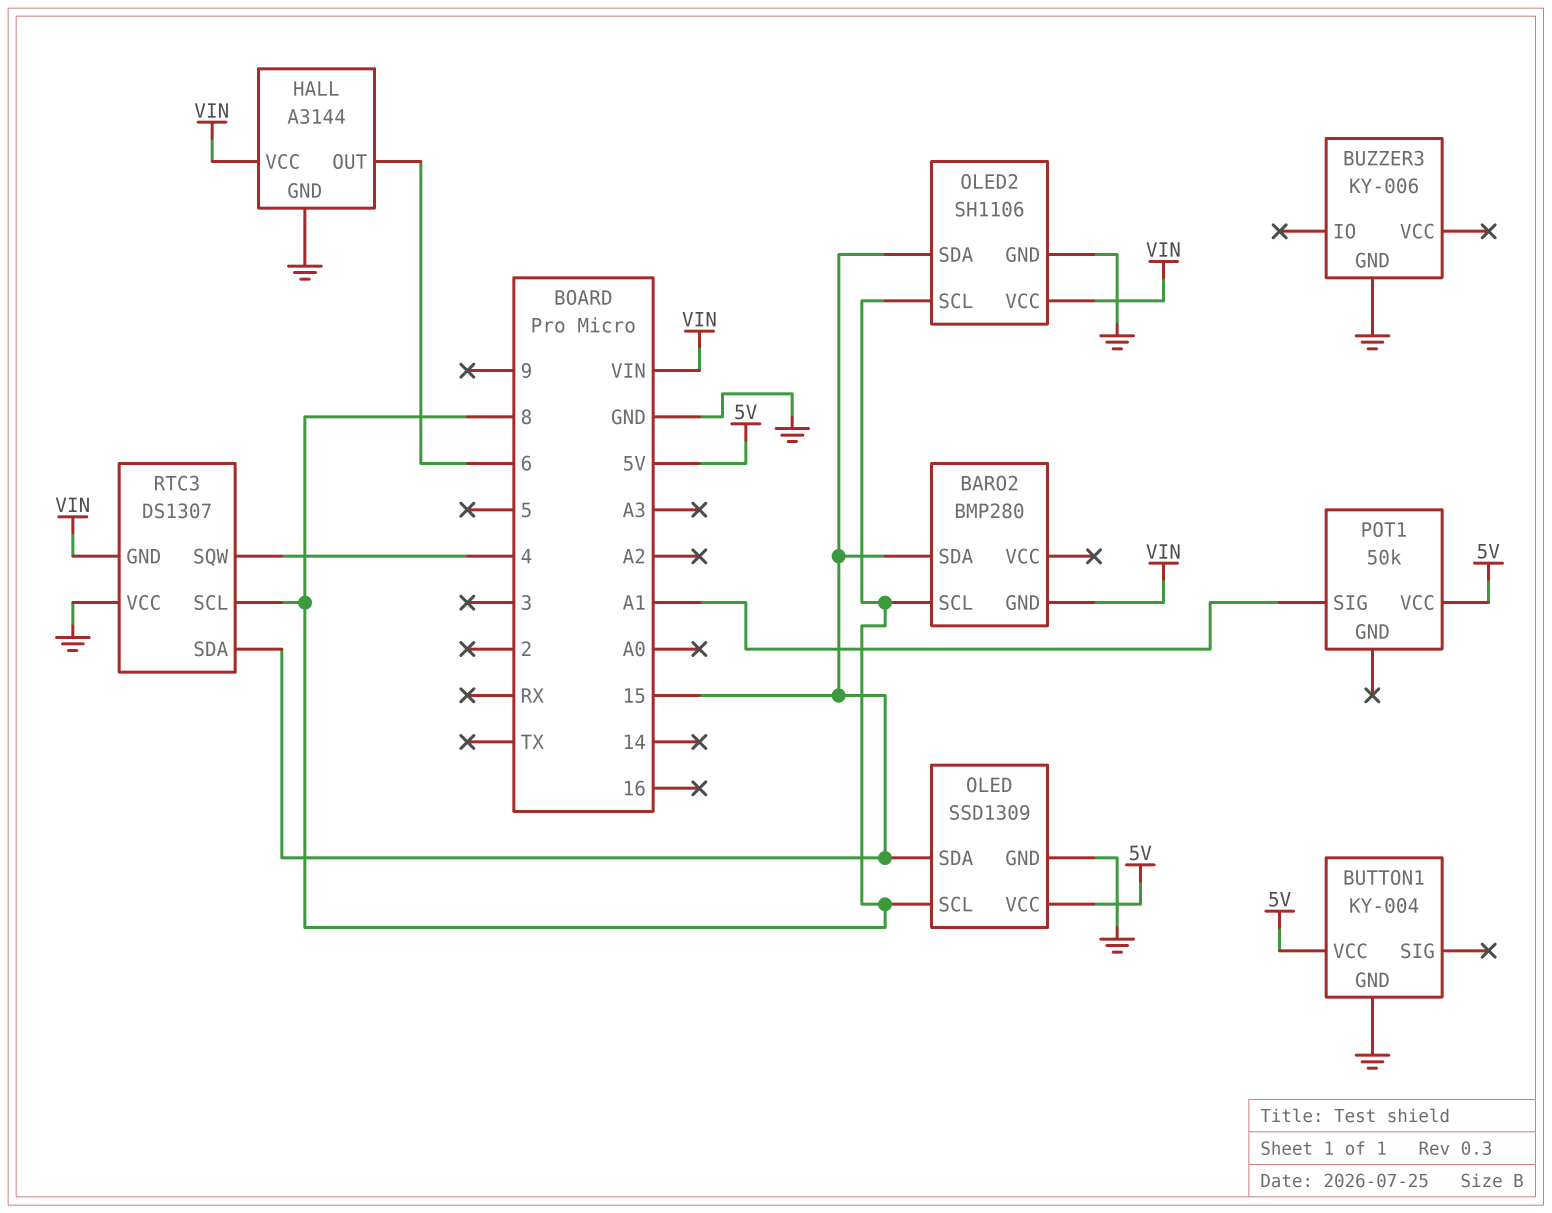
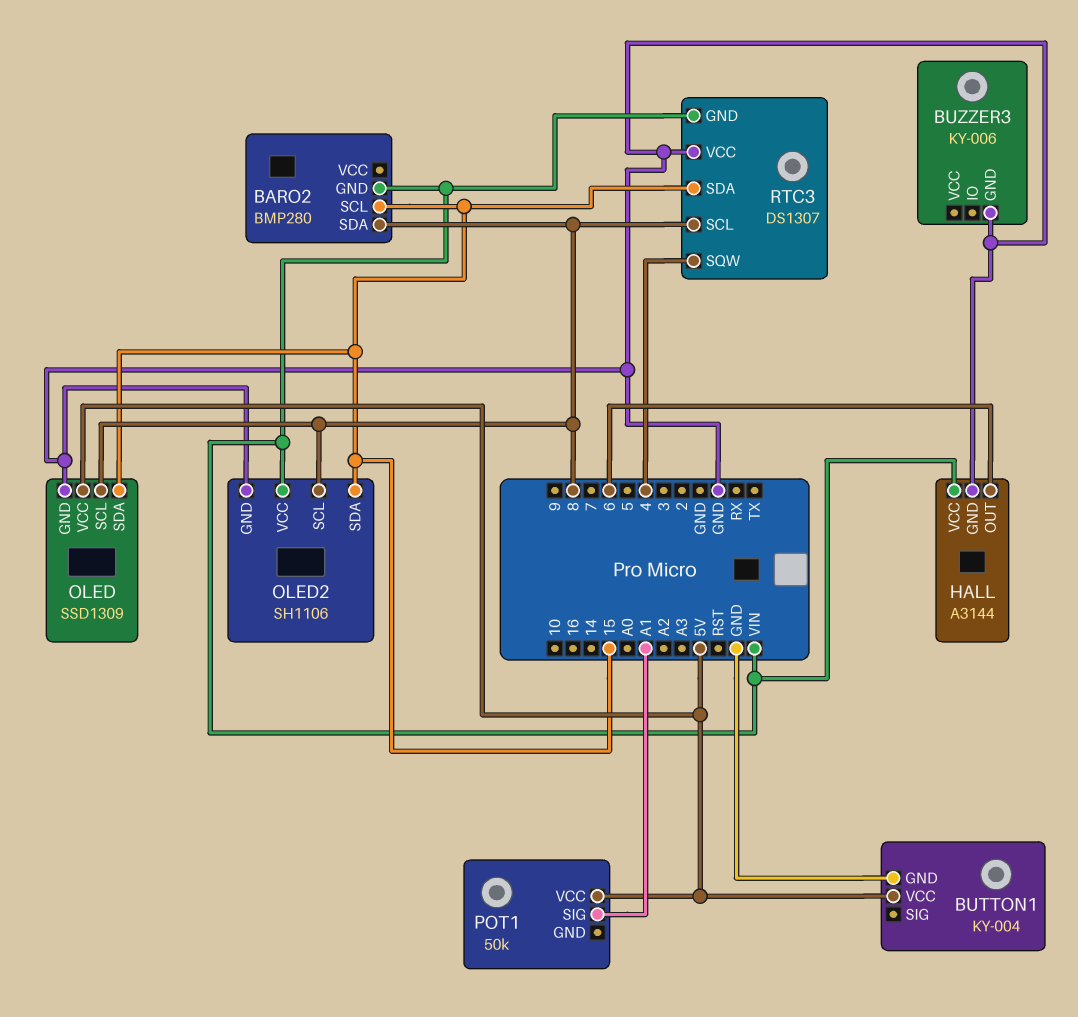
BARO2 pin SCL: 8 -> 15
BARO2 pin SDA: 15 -> 8

